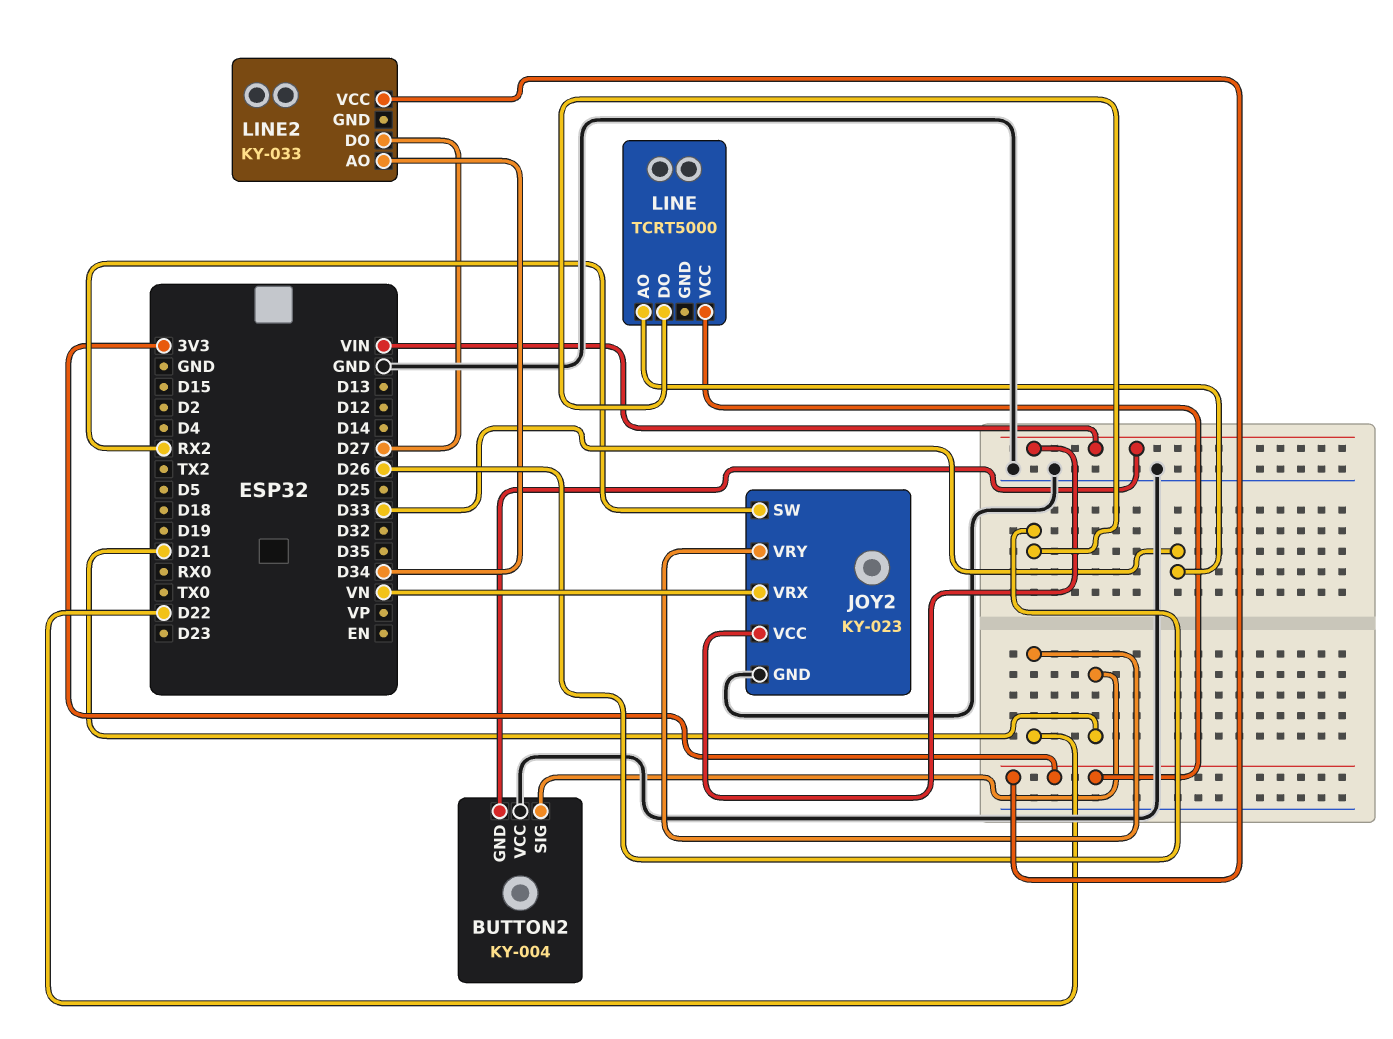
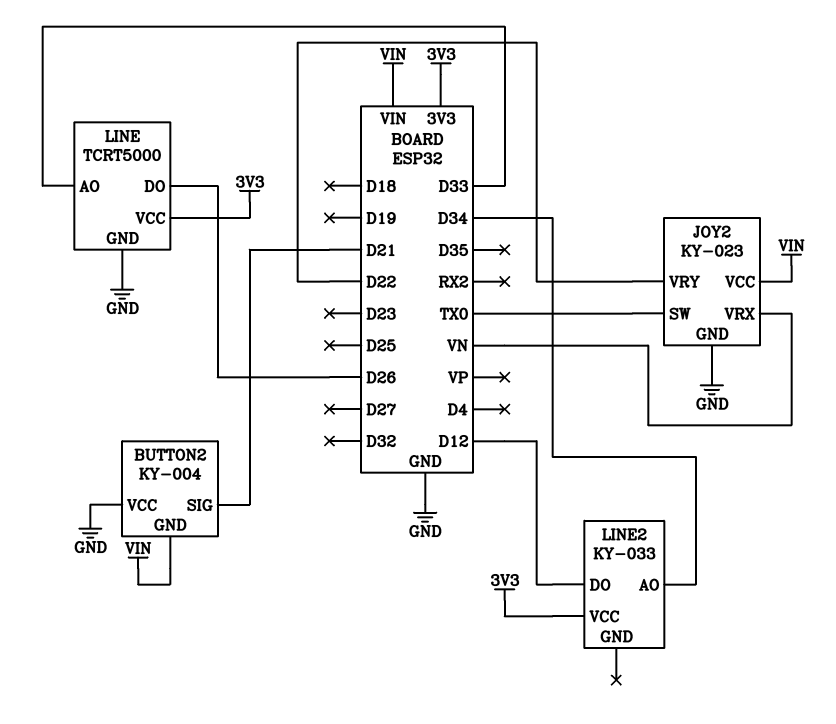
JOY2 pin SW: RX2 -> TX0
LINE pin GND: none -> GND
LINE2 pin DO: D27 -> D12

